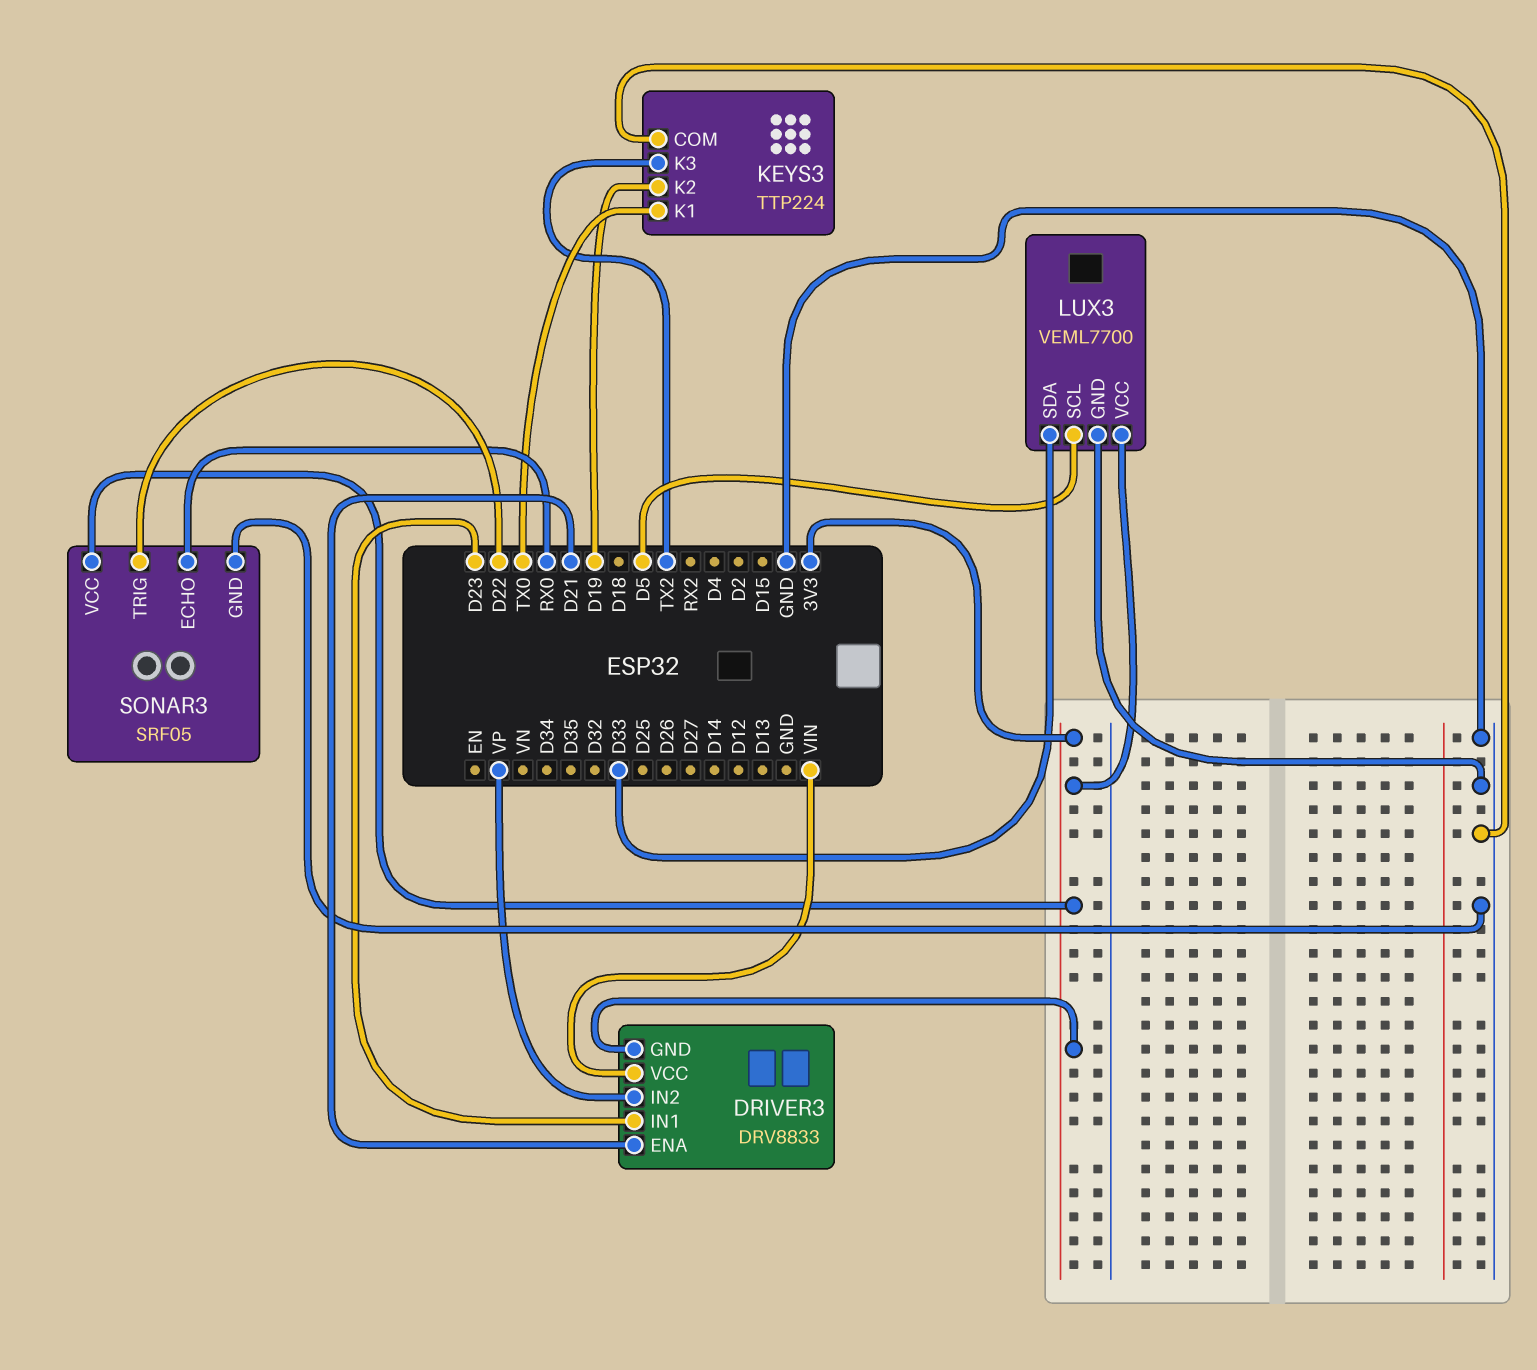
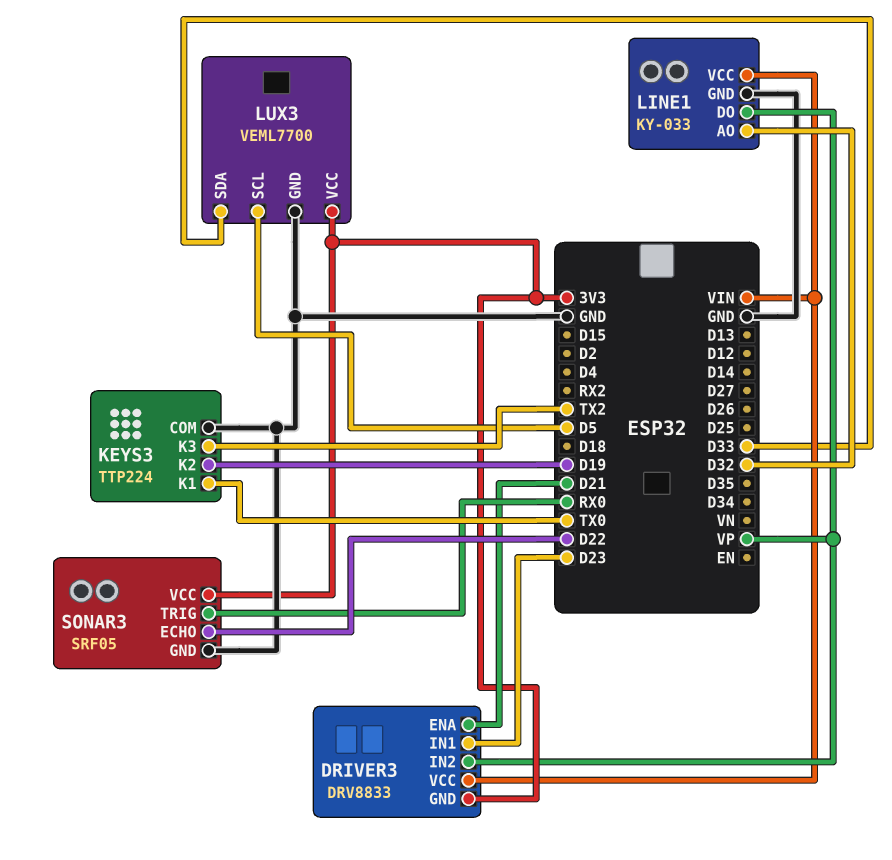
LINE1: none -> KY-033
LINE1 pin AO: none -> D32
LINE1 pin DO: none -> VP
LINE1 pin GND: none -> GND
LINE1 pin VCC: none -> VIN
SONAR3 pin ECHO: RX0 -> D22
SONAR3 pin TRIG: D22 -> RX0

